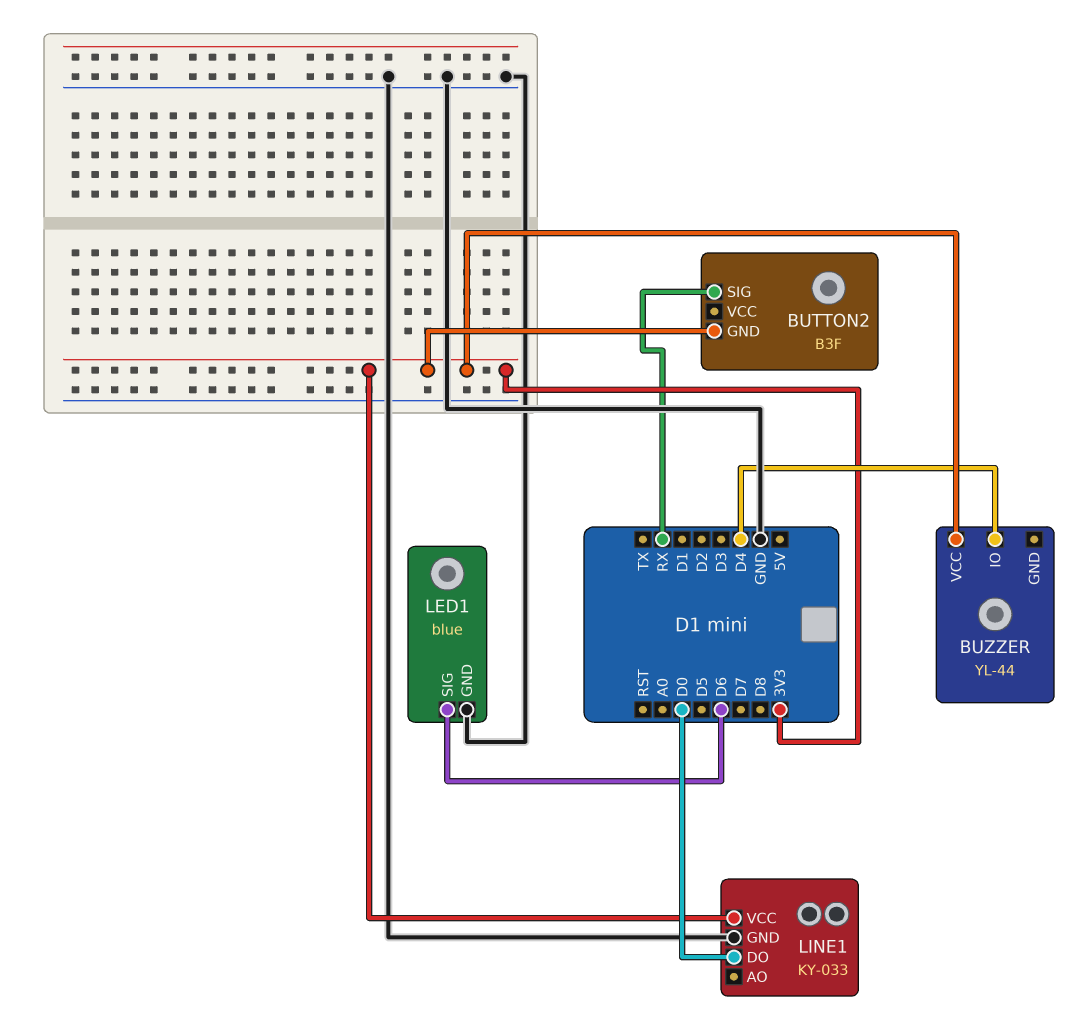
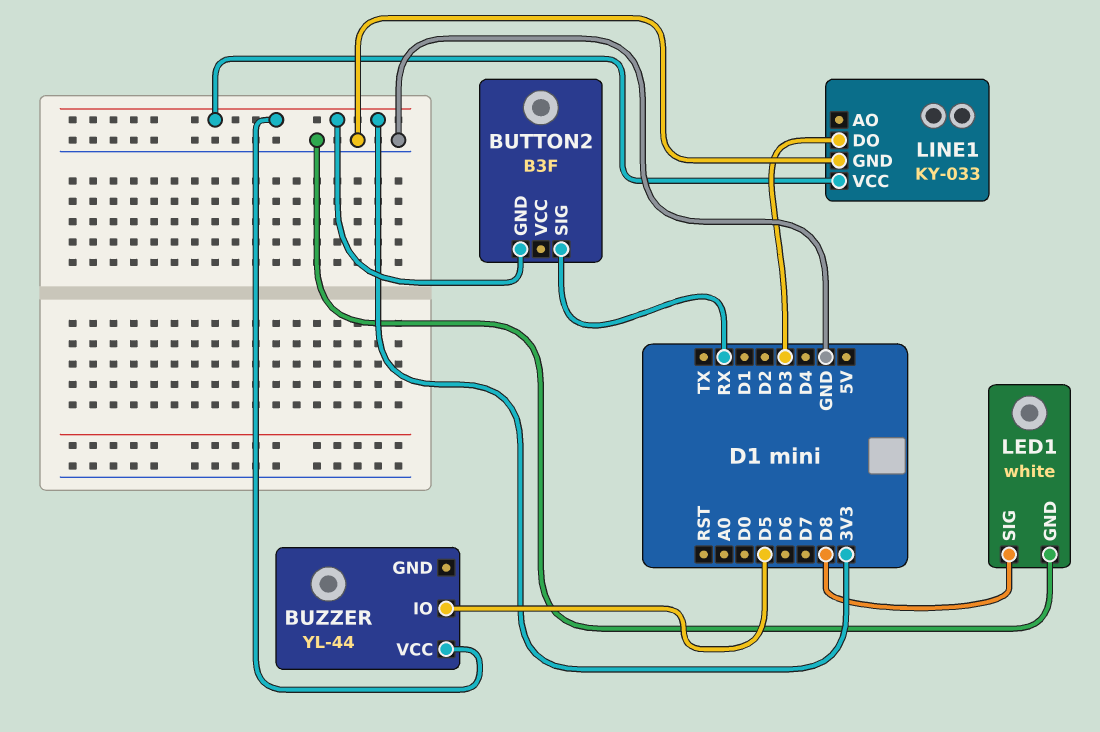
BUZZER pin IO: D4 -> D5
LED1: blue -> white
LED1 pin SIG: D6 -> D8
LINE1 pin DO: D0 -> D3

